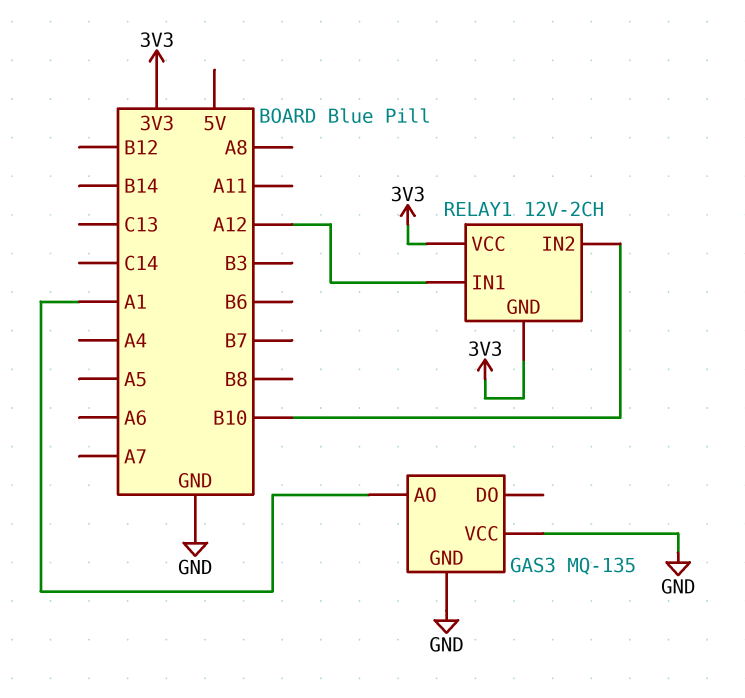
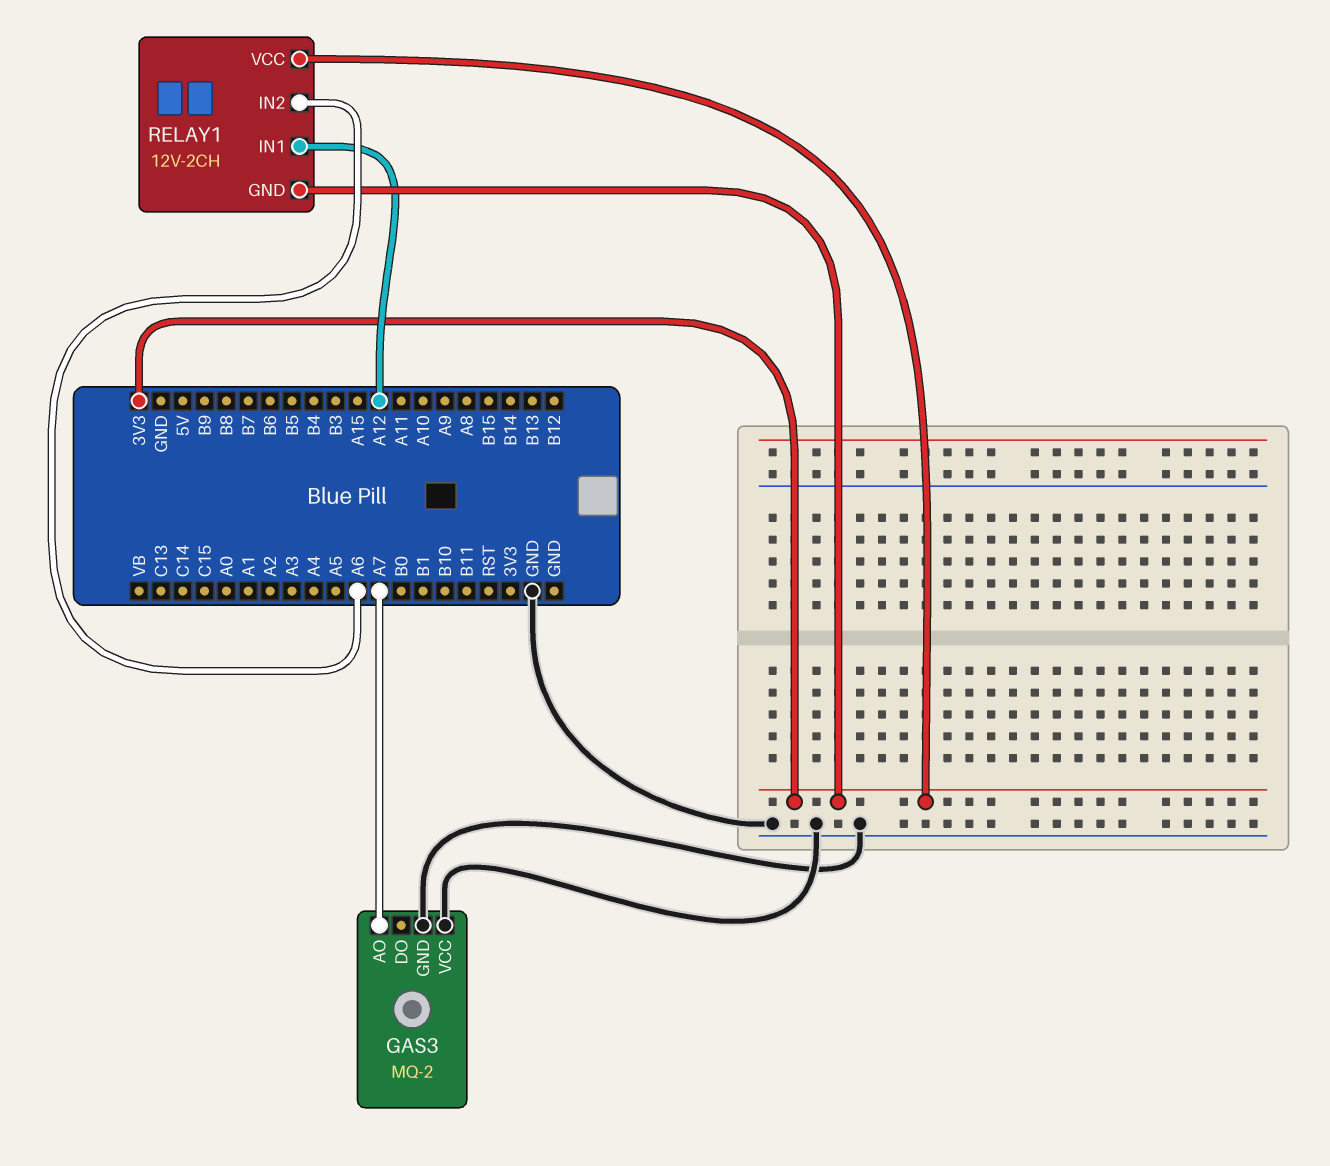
GAS3: MQ-135 -> MQ-2
GAS3 pin AO: A1 -> A7
RELAY1 pin IN2: B10 -> A6

